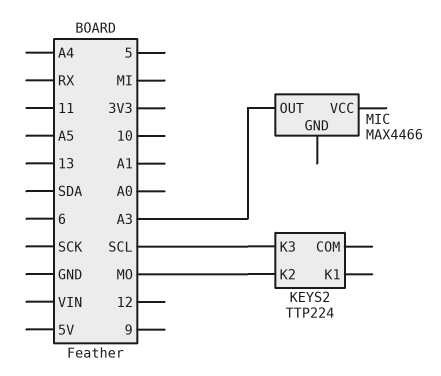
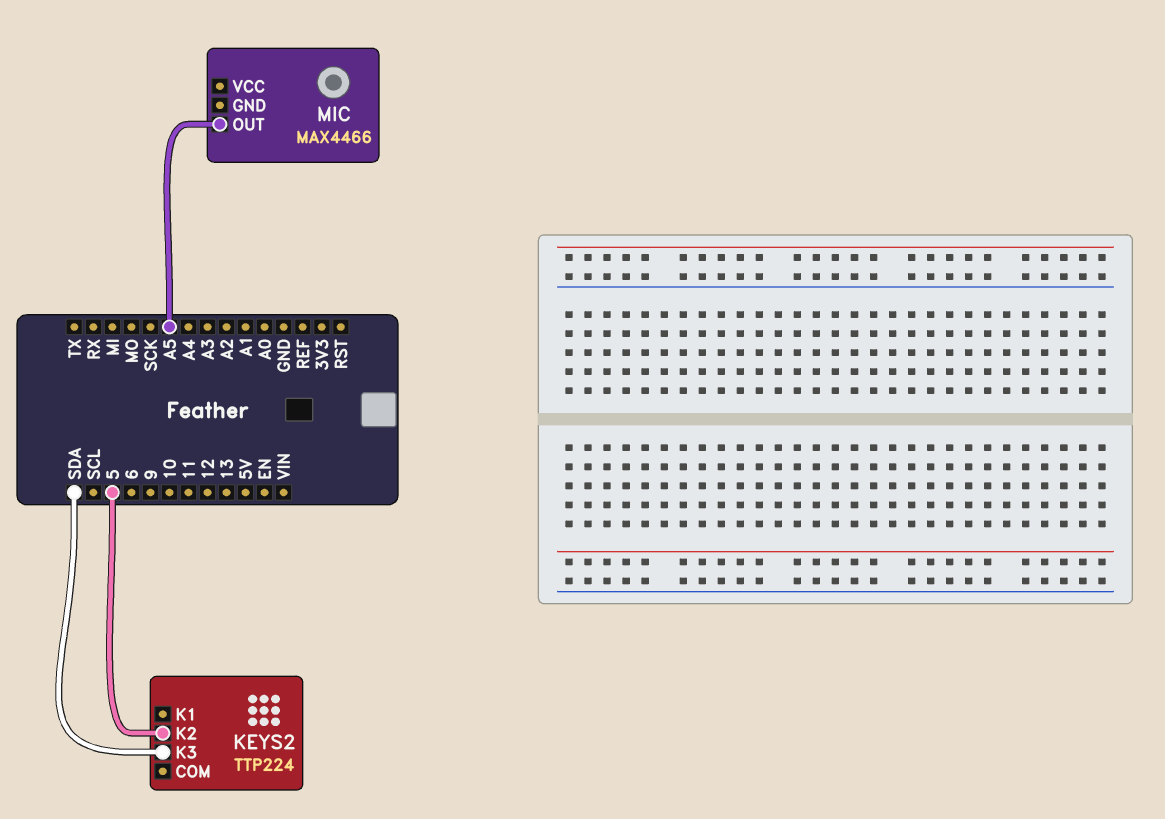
KEYS2 pin K2: MO -> 5
KEYS2 pin K3: SCL -> SDA
MIC pin OUT: A3 -> A5

